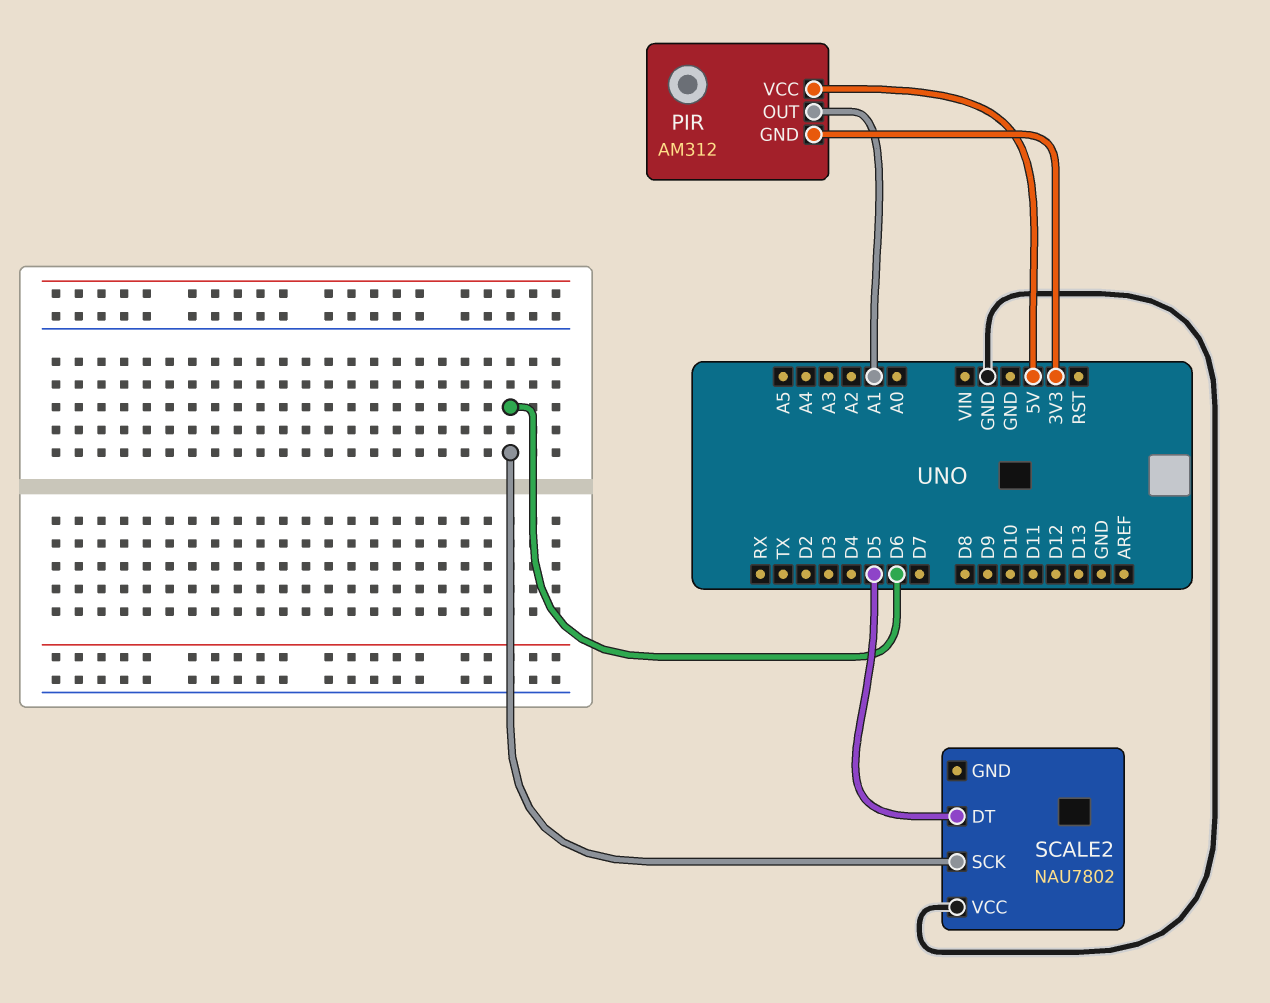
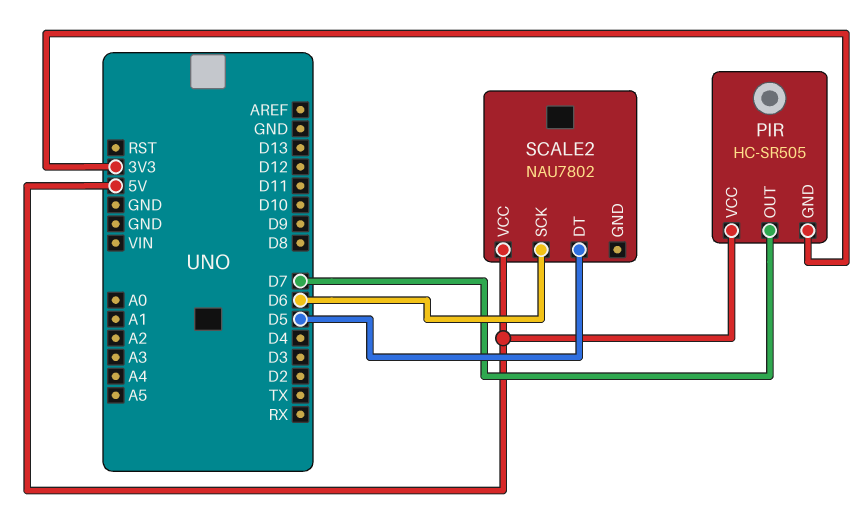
PIR: AM312 -> HC-SR505
PIR pin OUT: A1 -> D7
SCALE2 pin VCC: GND -> 5V

